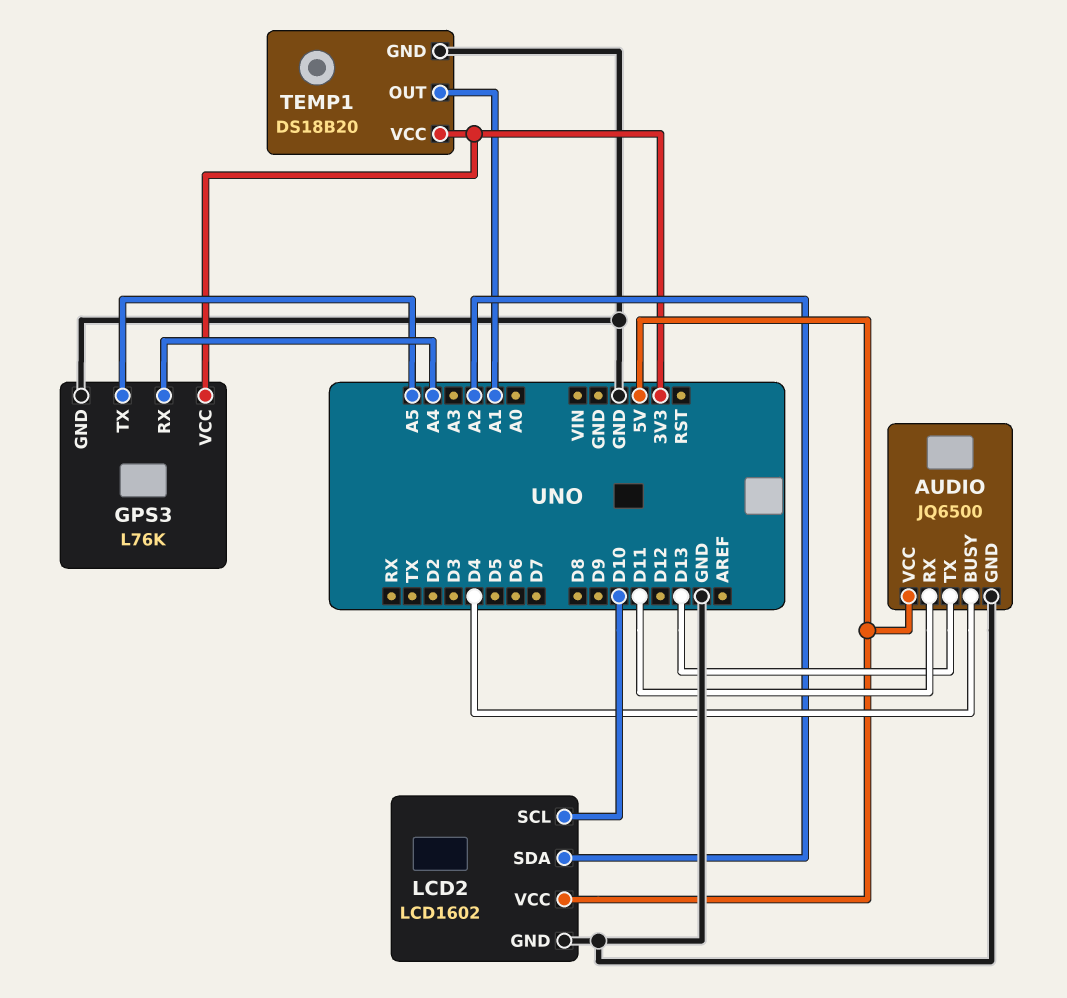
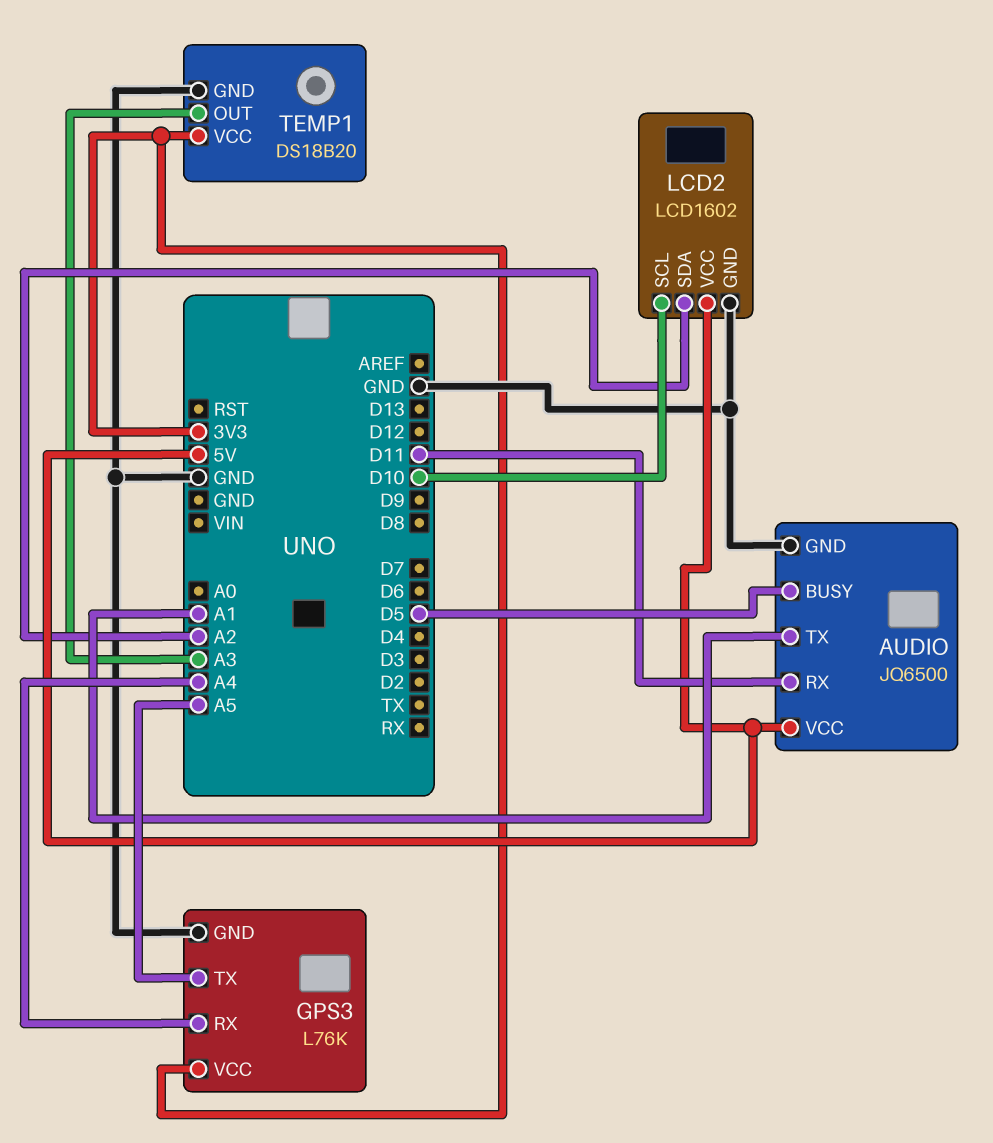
AUDIO pin BUSY: D4 -> D5
AUDIO pin TX: D13 -> A1
TEMP1 pin OUT: A1 -> A3

